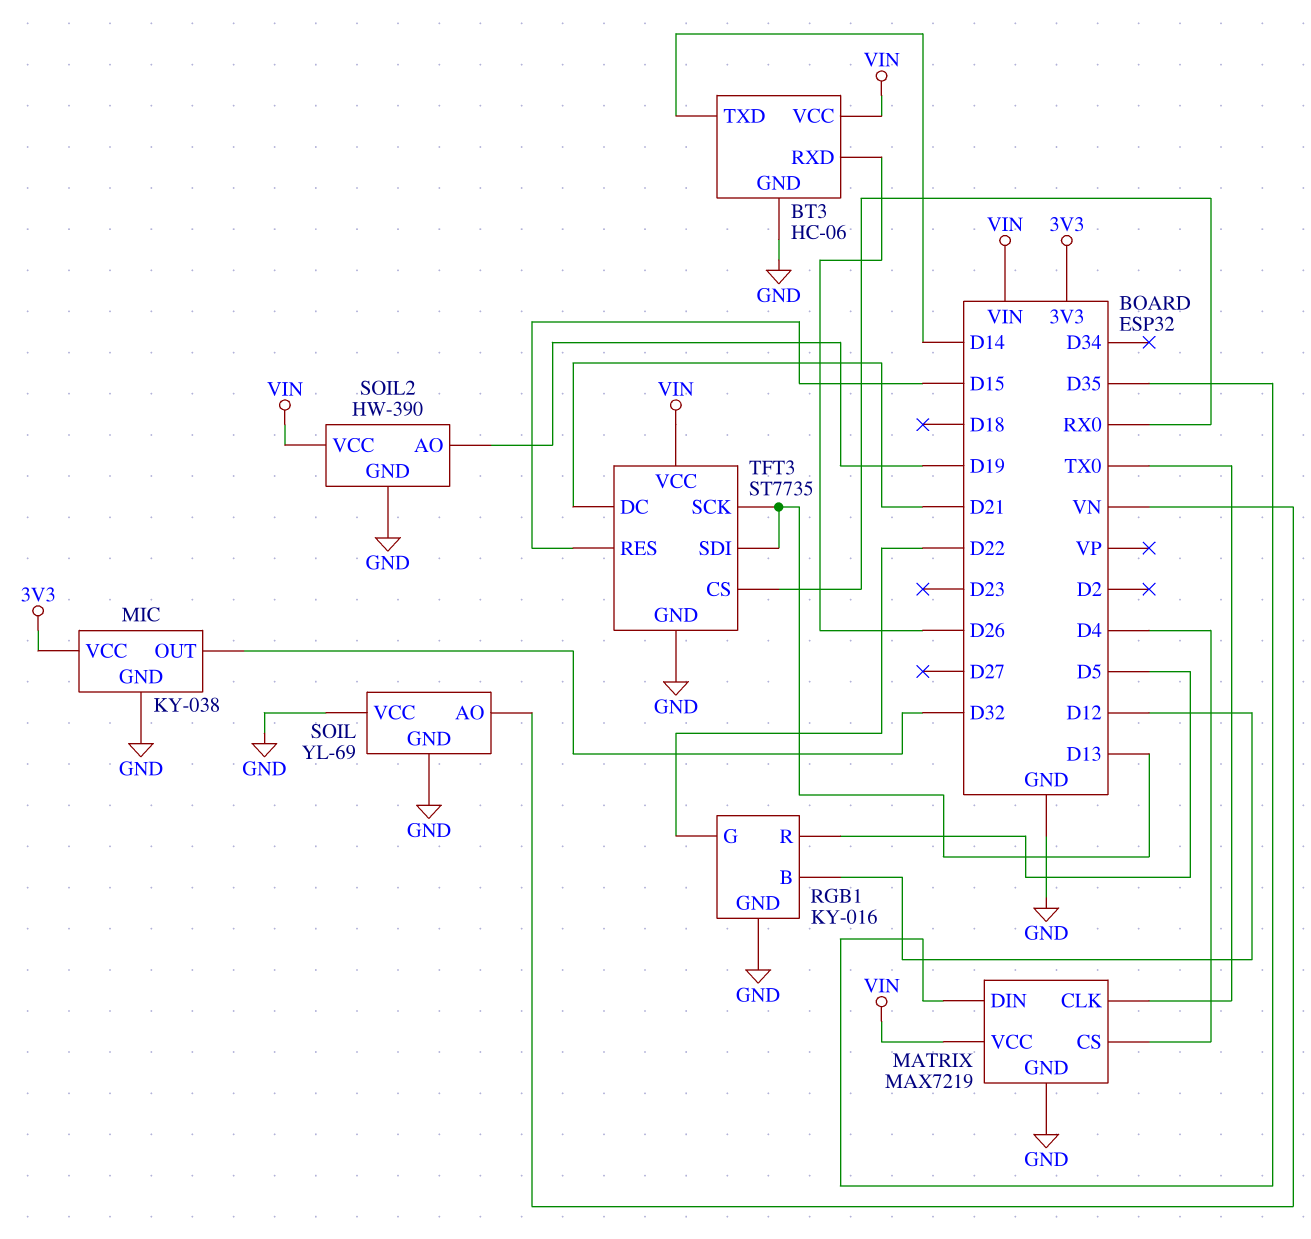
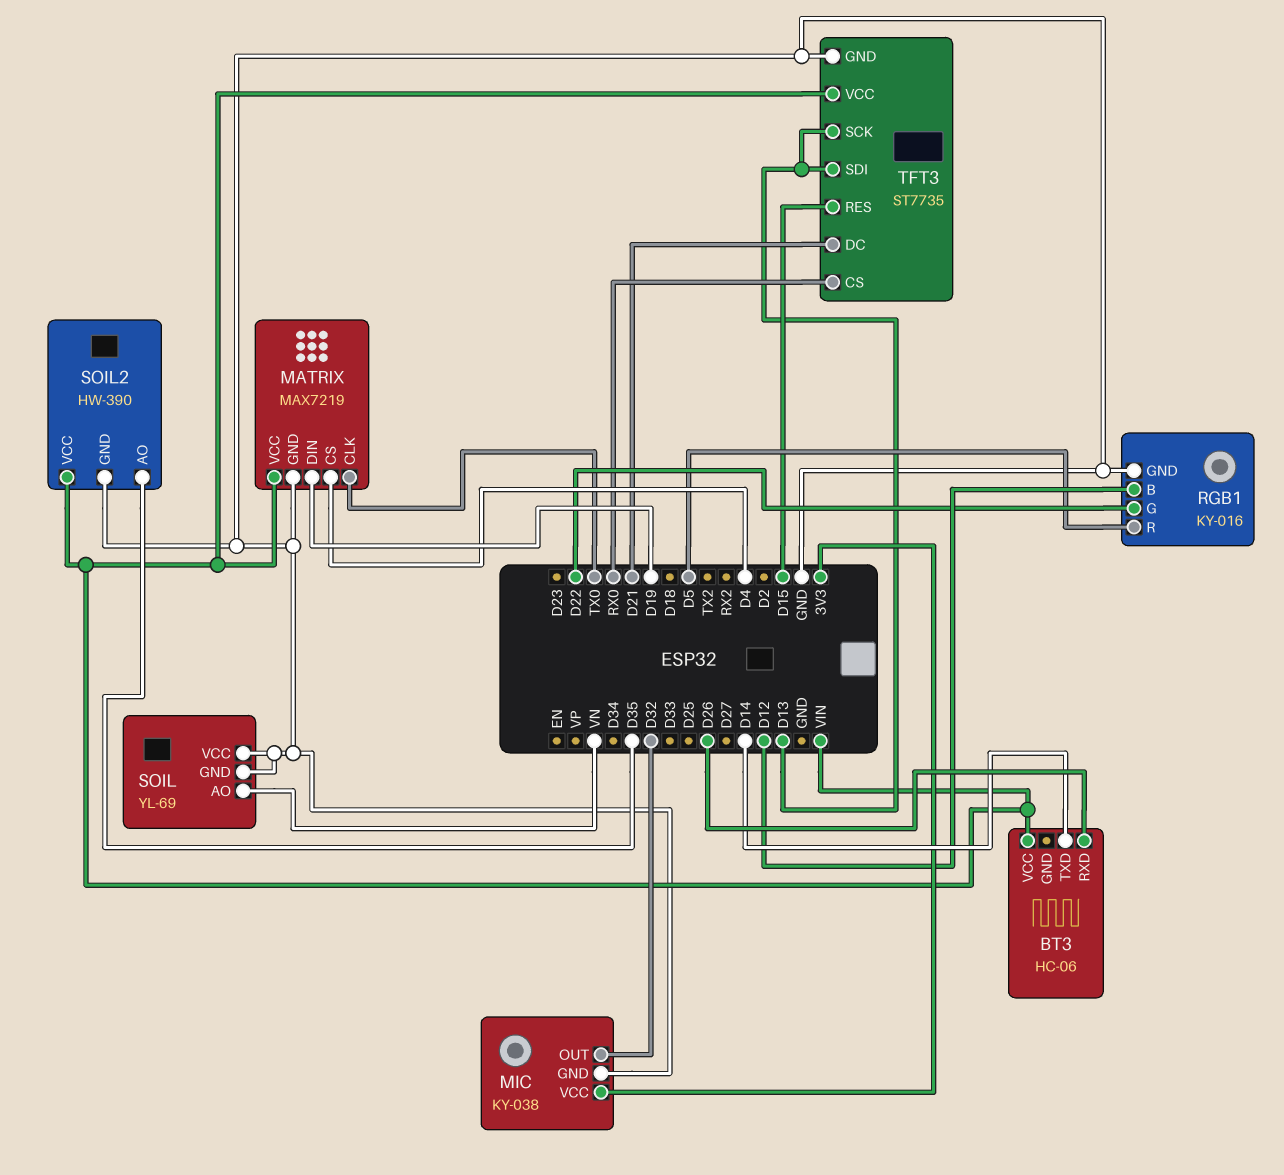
BT3 pin GND: GND -> none
MATRIX pin DIN: D35 -> D19
SOIL2 pin AO: D19 -> D35

